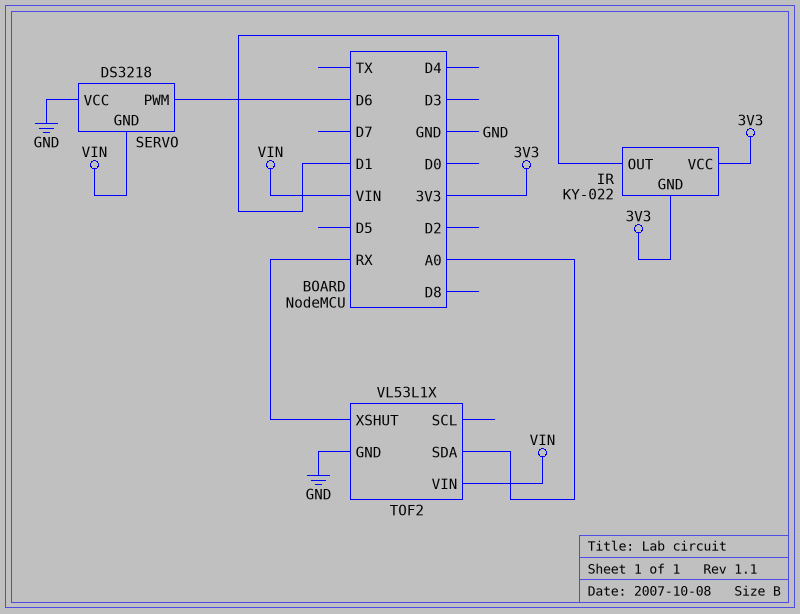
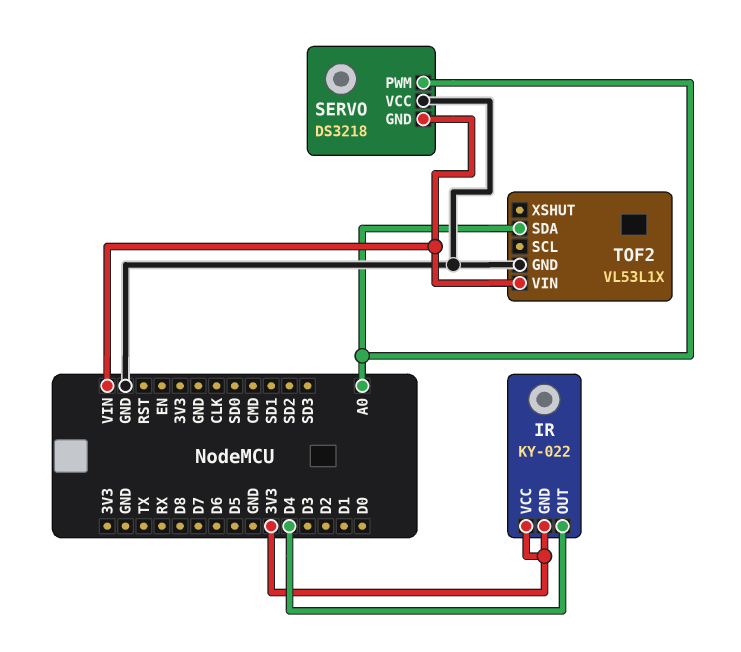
IR pin OUT: D1 -> D4
SERVO pin PWM: D6 -> A0
TOF2 pin XSHUT: RX -> none

